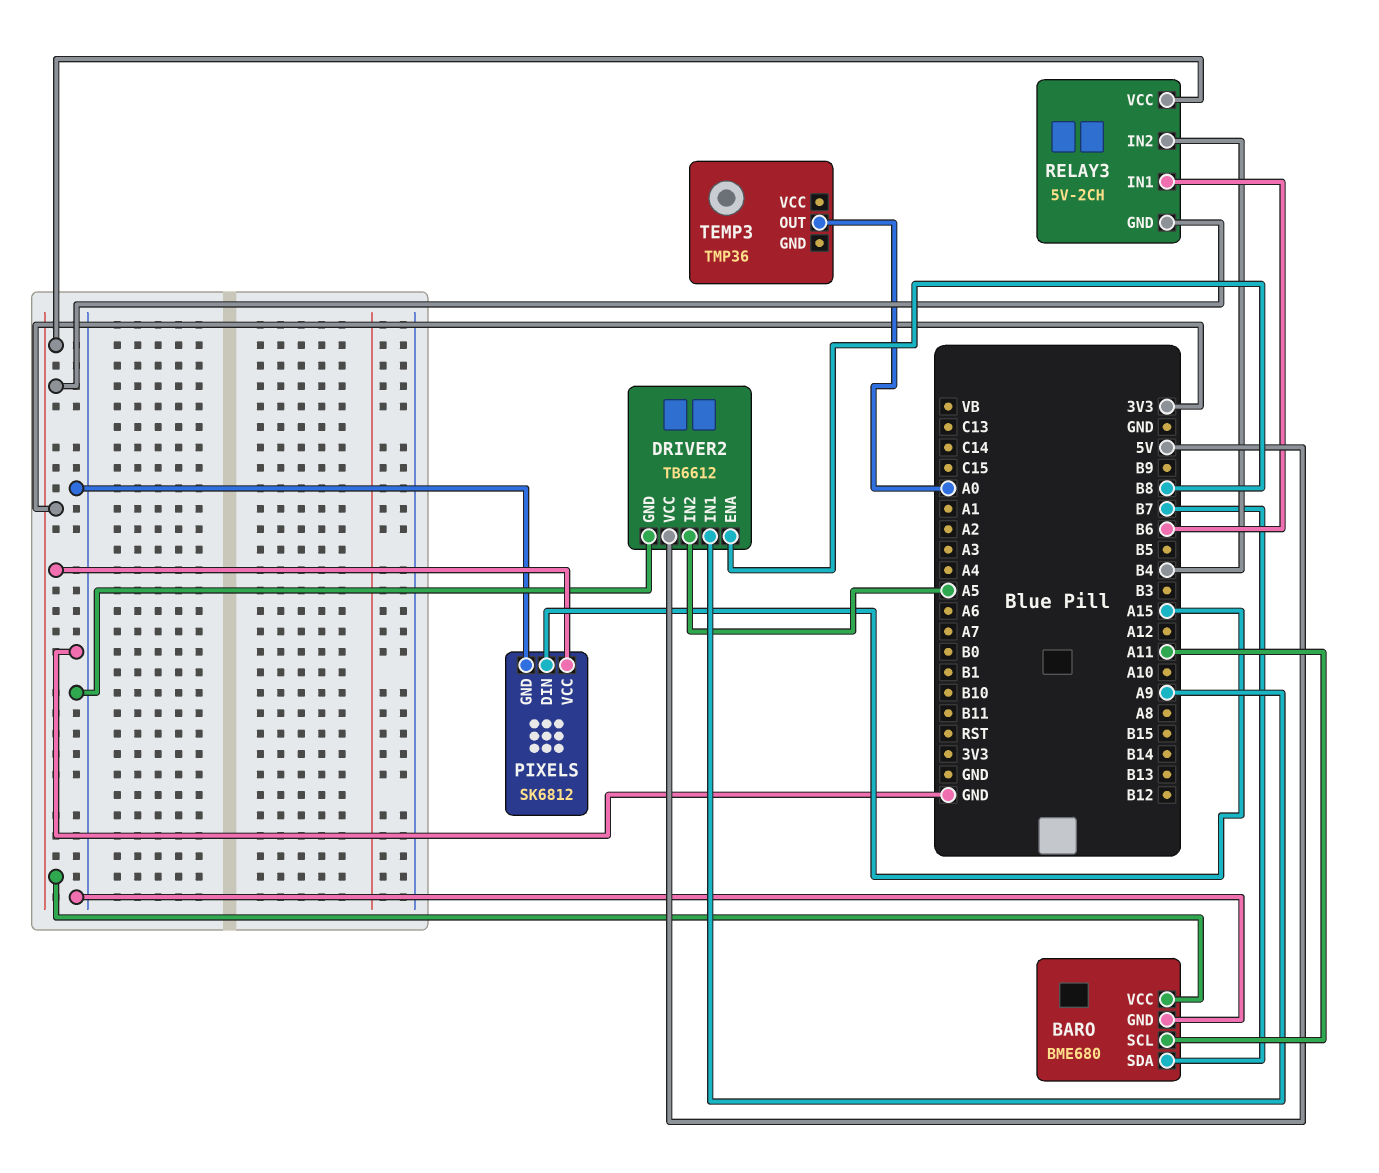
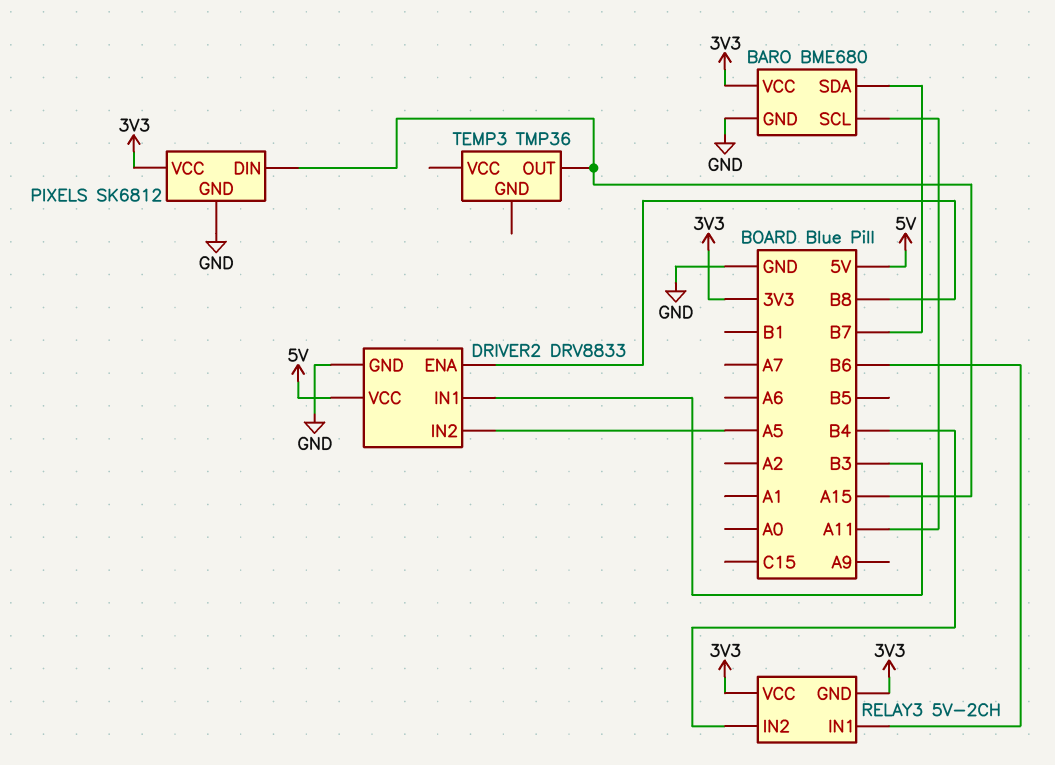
DRIVER2: TB6612 -> DRV8833
DRIVER2 pin IN1: A9 -> B3
TEMP3 pin OUT: A0 -> A15

